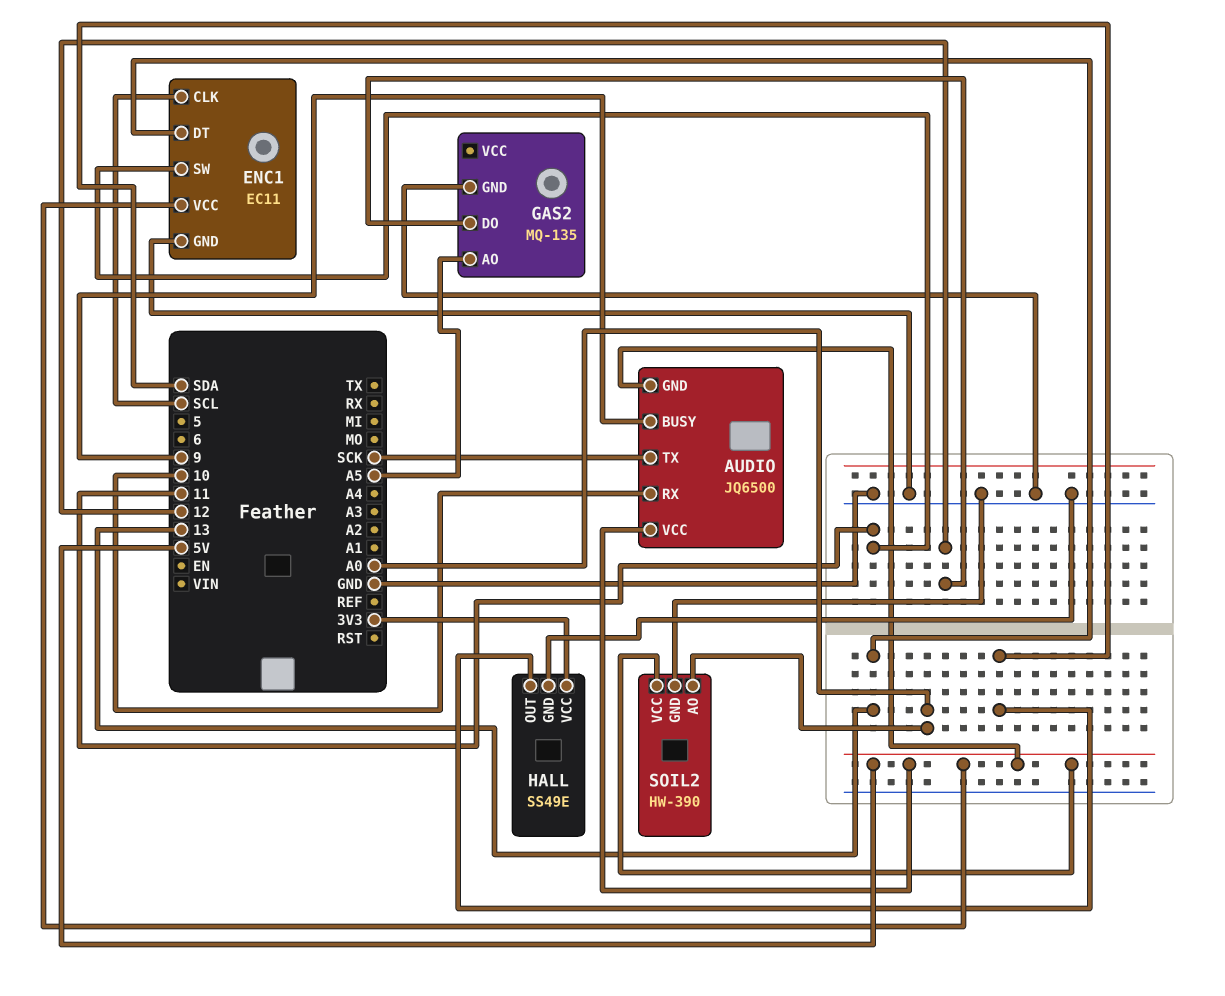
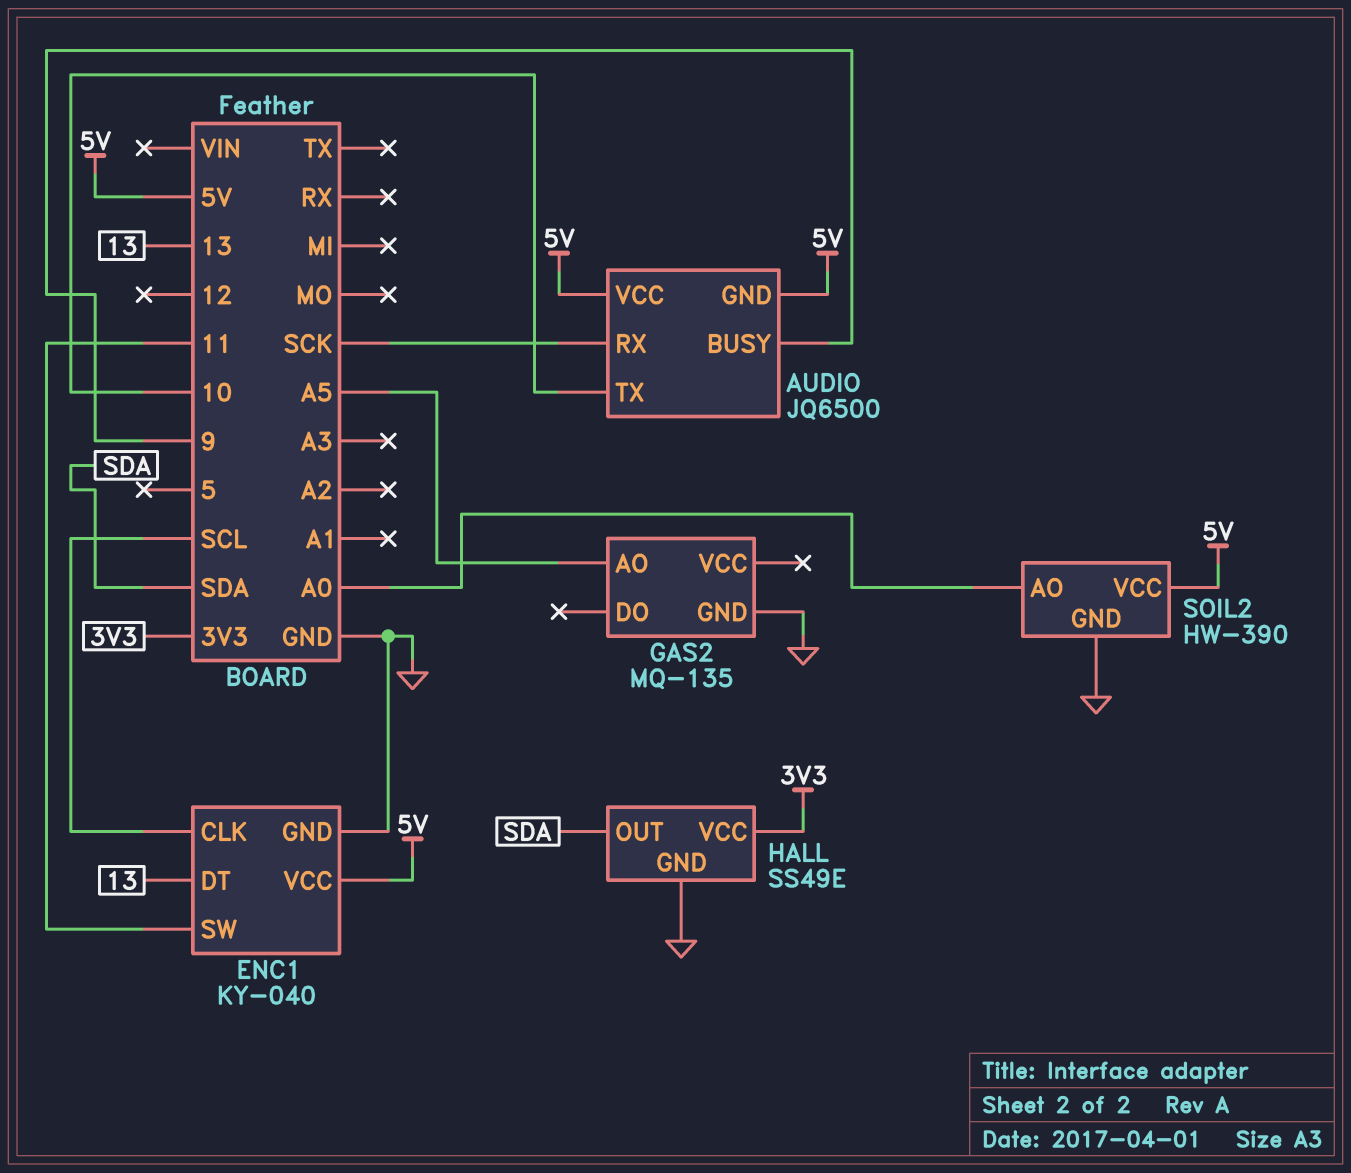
AUDIO pin RX: 10 -> SCK
AUDIO pin TX: SCK -> 10
ENC1: EC11 -> KY-040
GAS2 pin DO: 12 -> none

